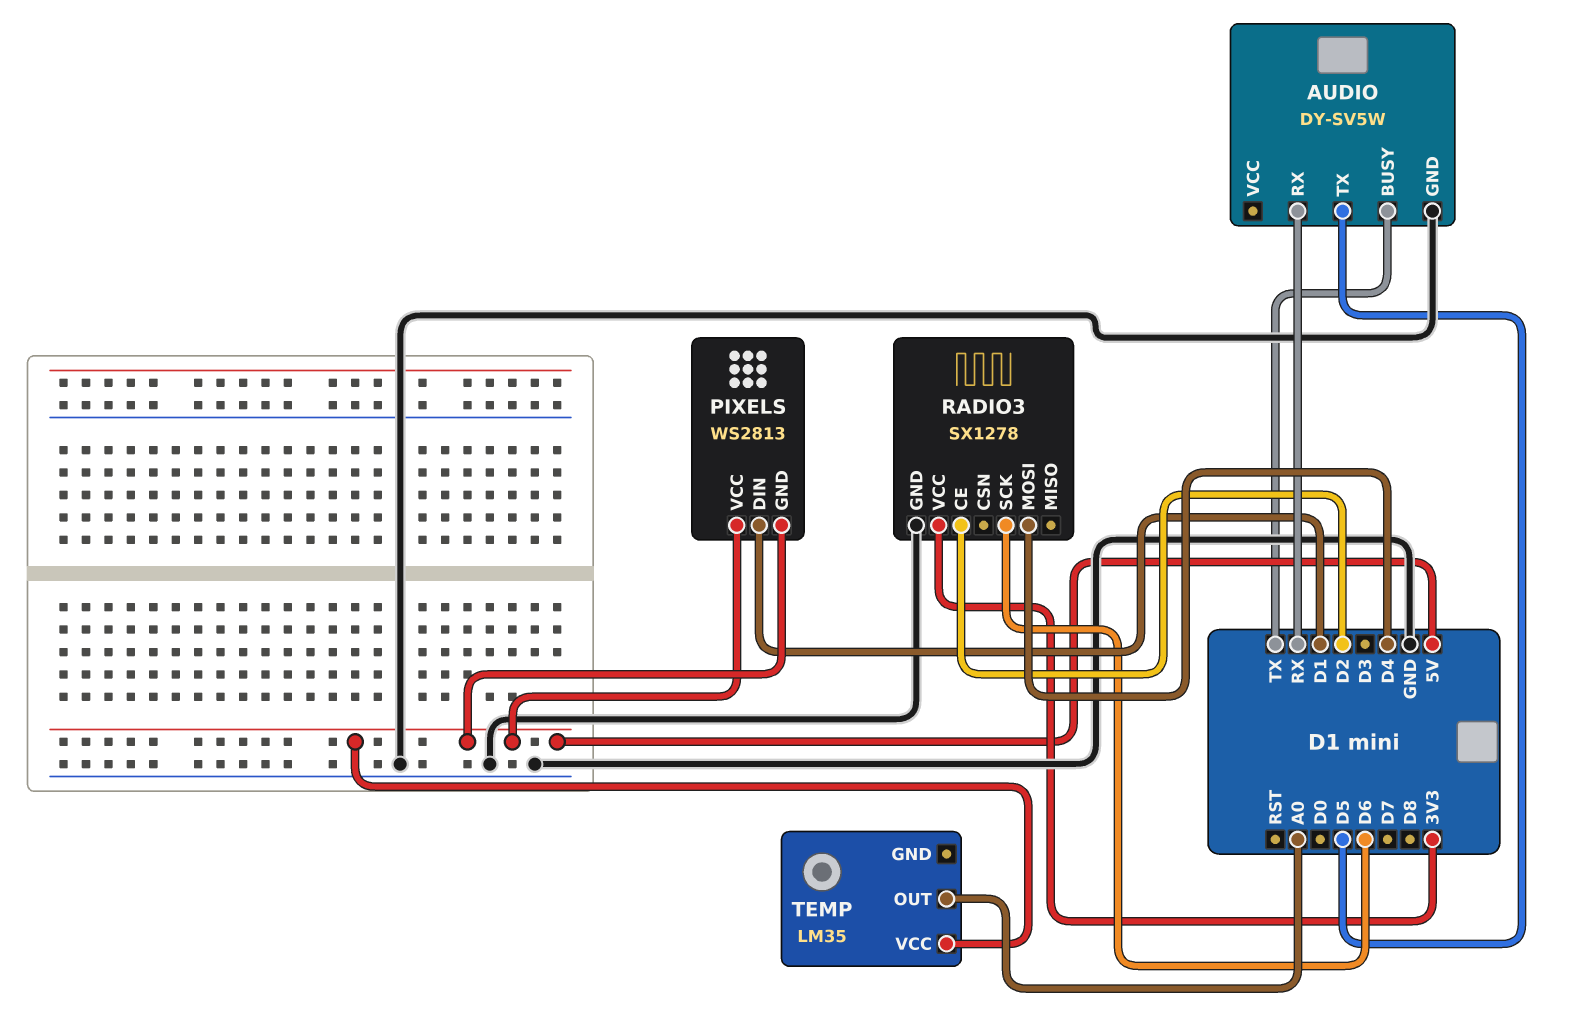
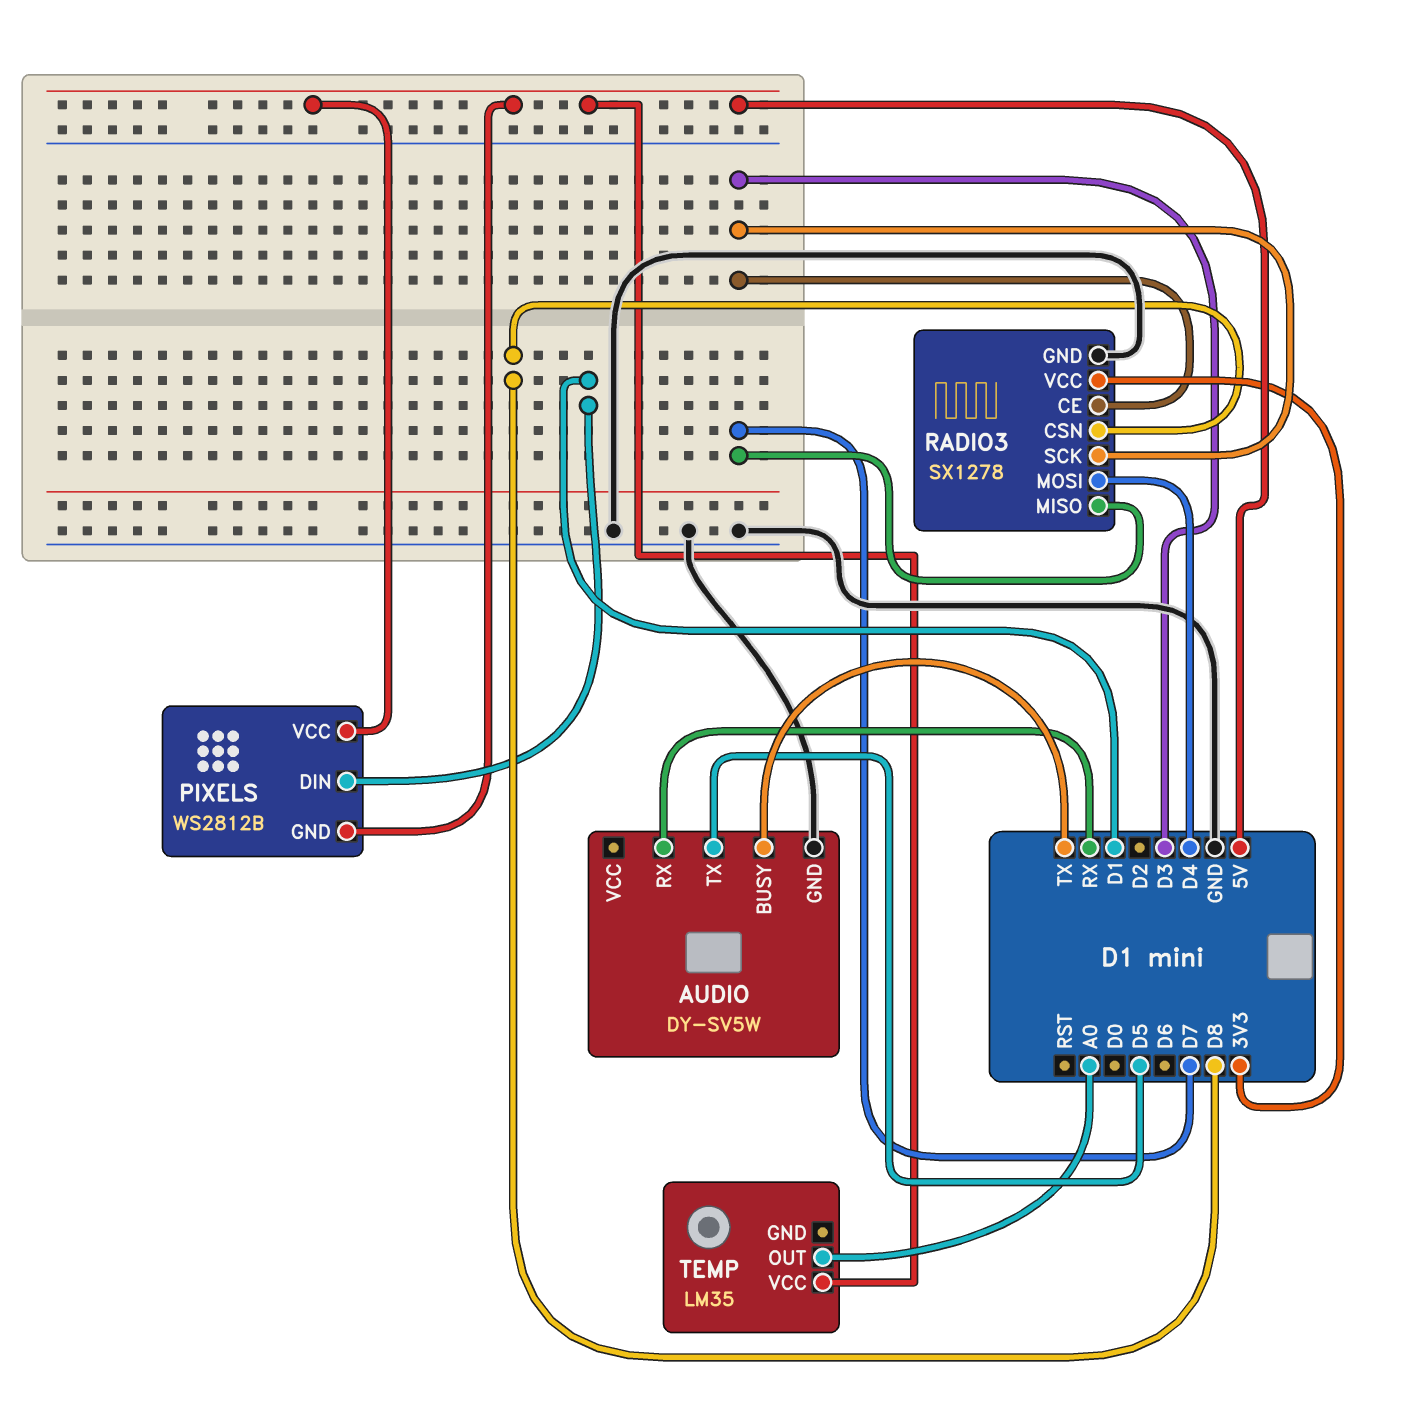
PIXELS: WS2813 -> WS2812B
RADIO3 pin CE: D2 -> D3
RADIO3 pin CSN: none -> D8
RADIO3 pin MISO: none -> D7
RADIO3 pin SCK: D6 -> D3

